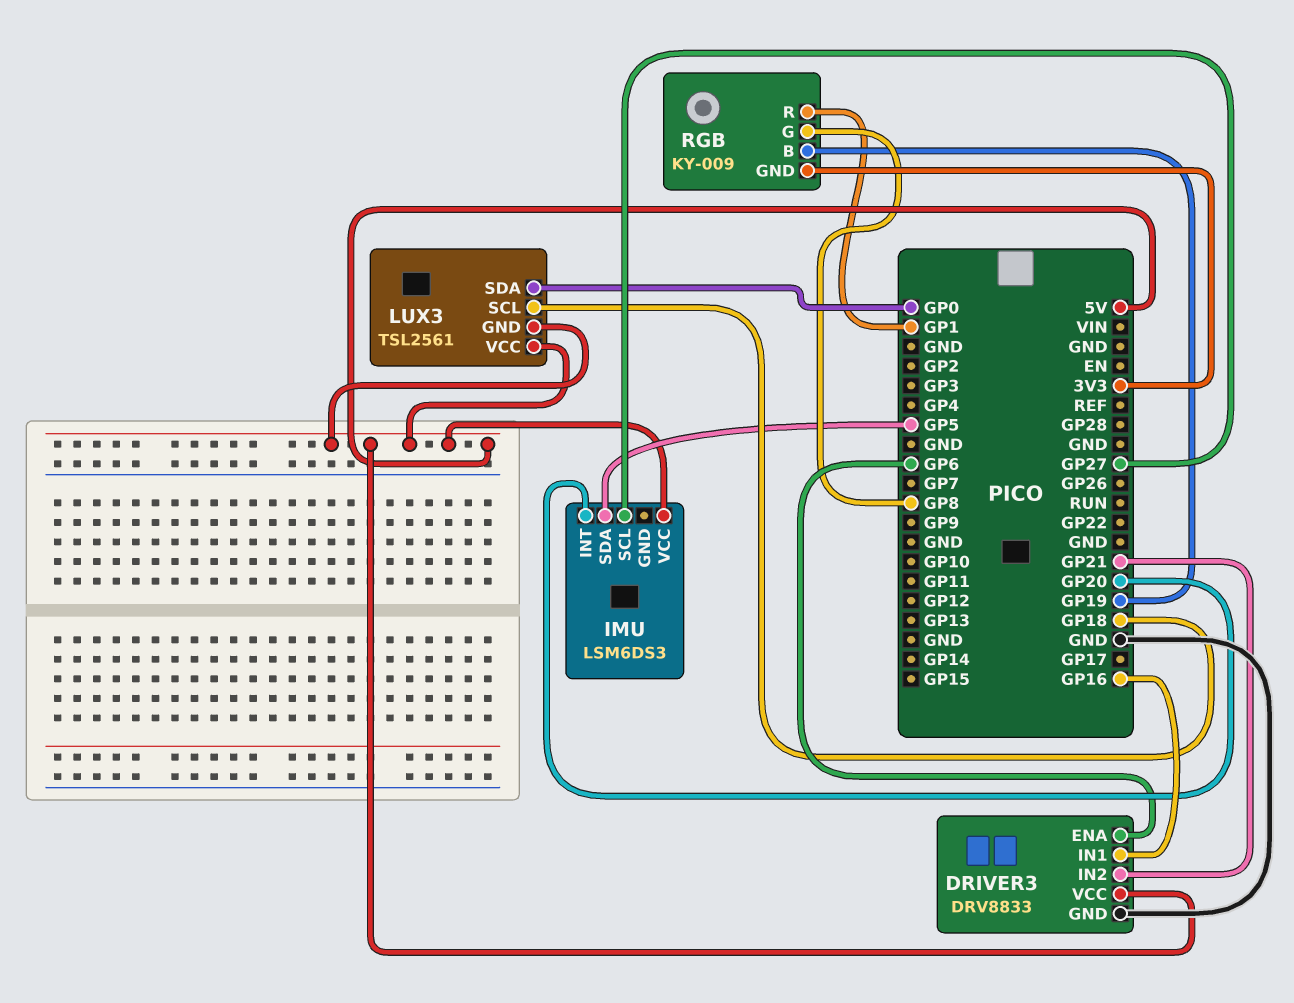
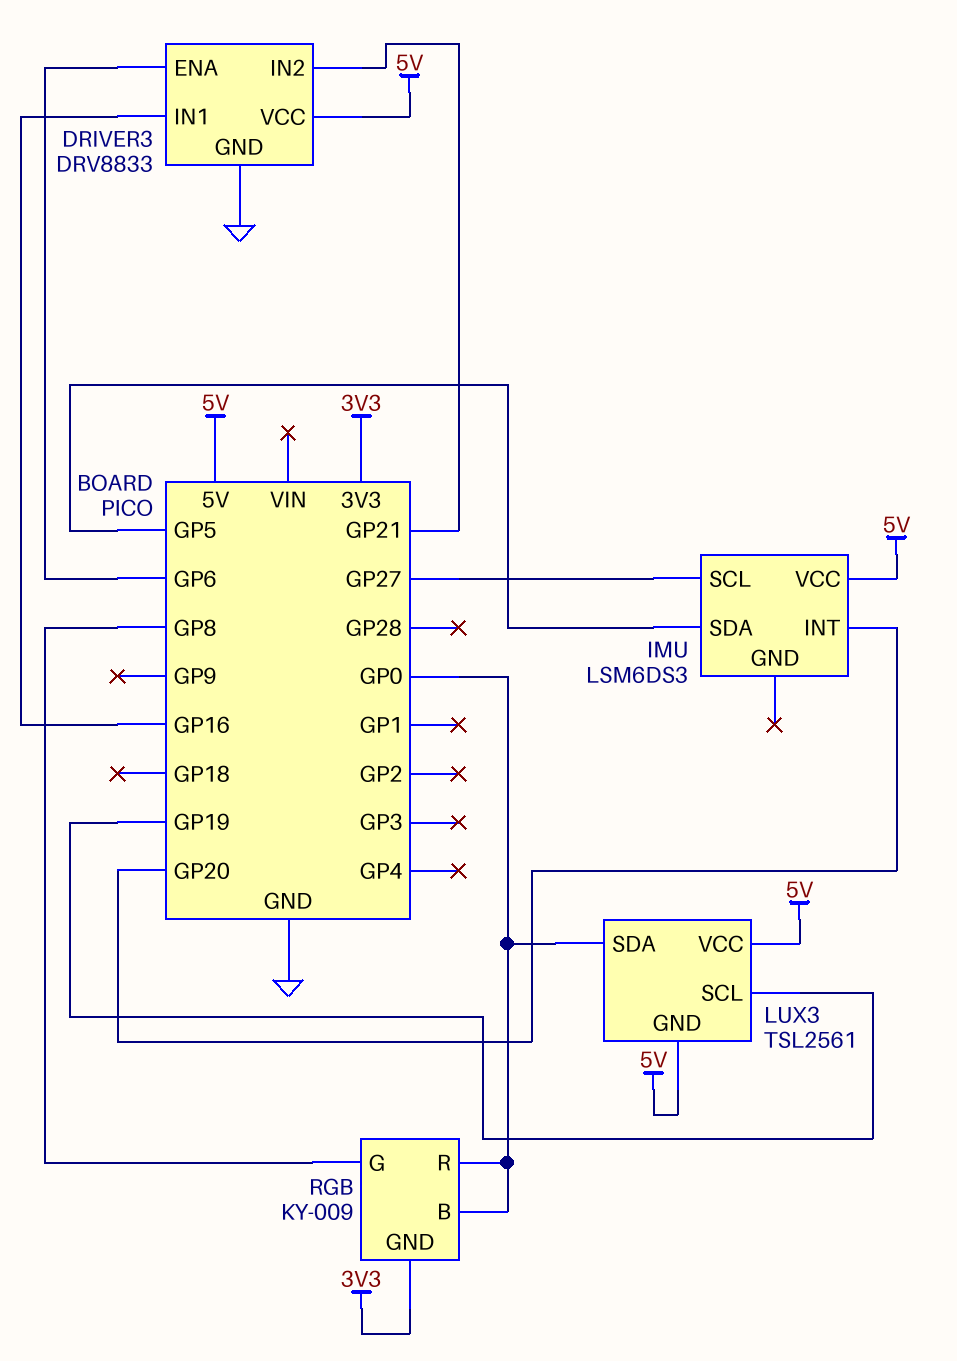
LUX3 pin SCL: GP18 -> GP19
RGB pin B: GP19 -> GP0
RGB pin R: GP1 -> GP0

